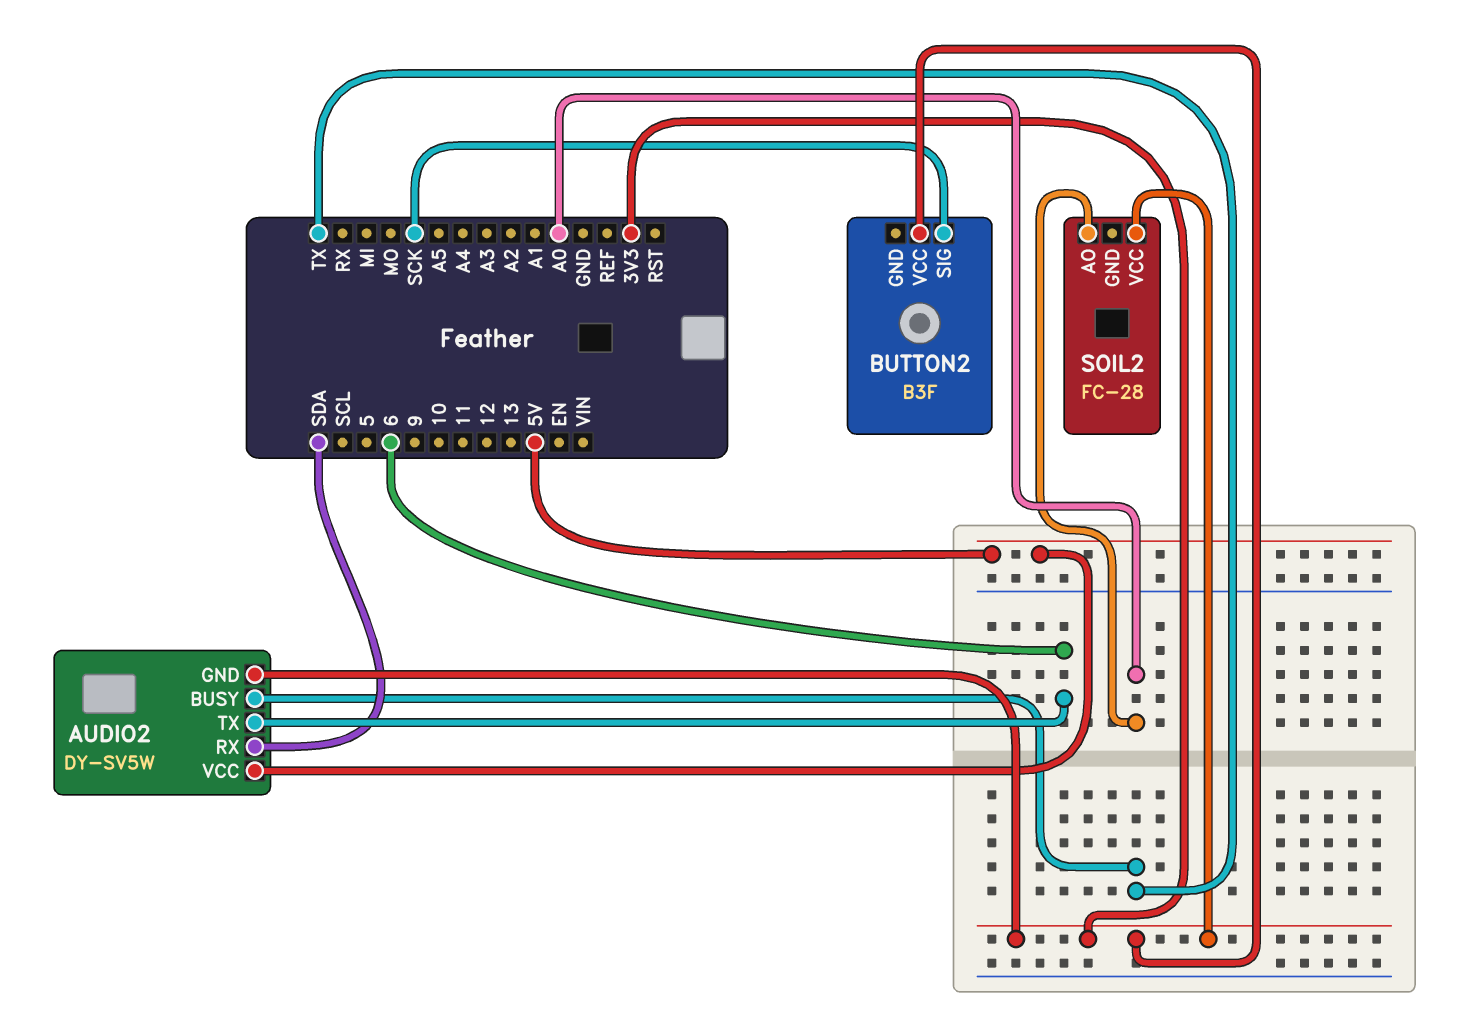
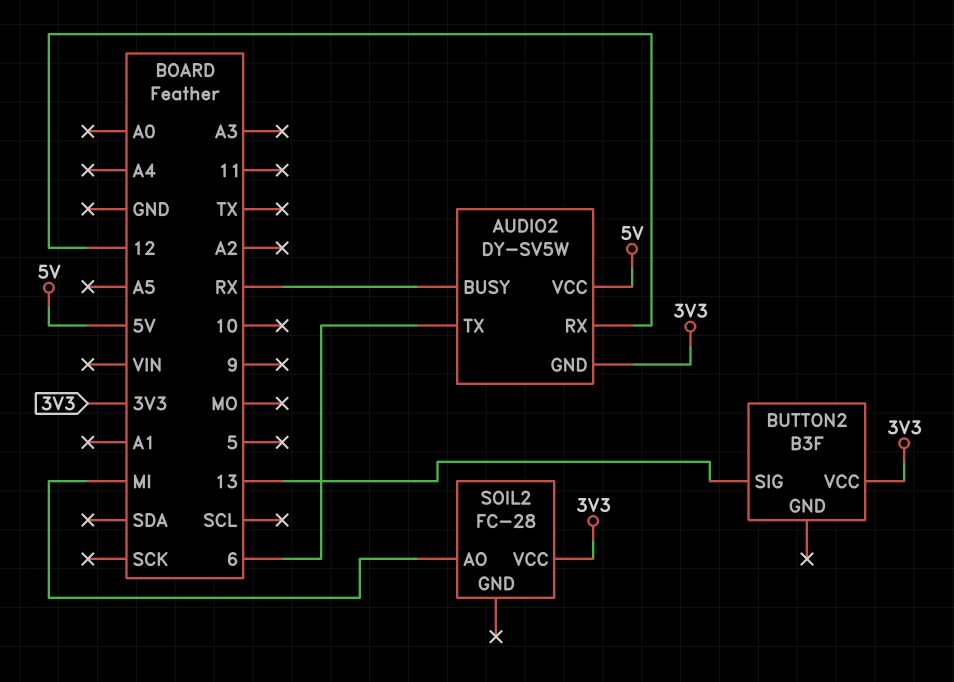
AUDIO2 pin BUSY: TX -> RX
AUDIO2 pin RX: SDA -> 12
BUTTON2 pin SIG: SCK -> 13
SOIL2 pin AO: A0 -> MI

